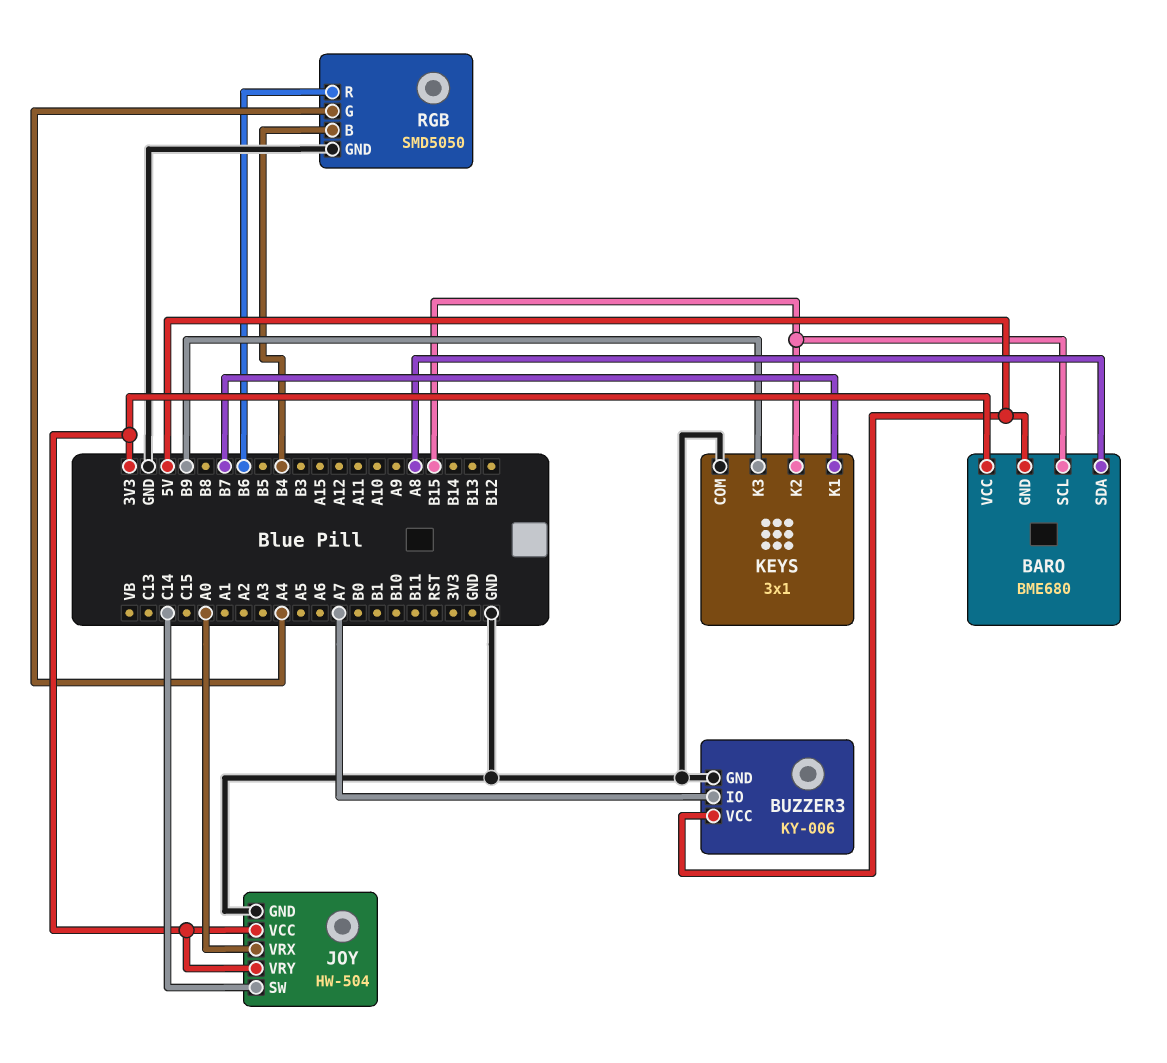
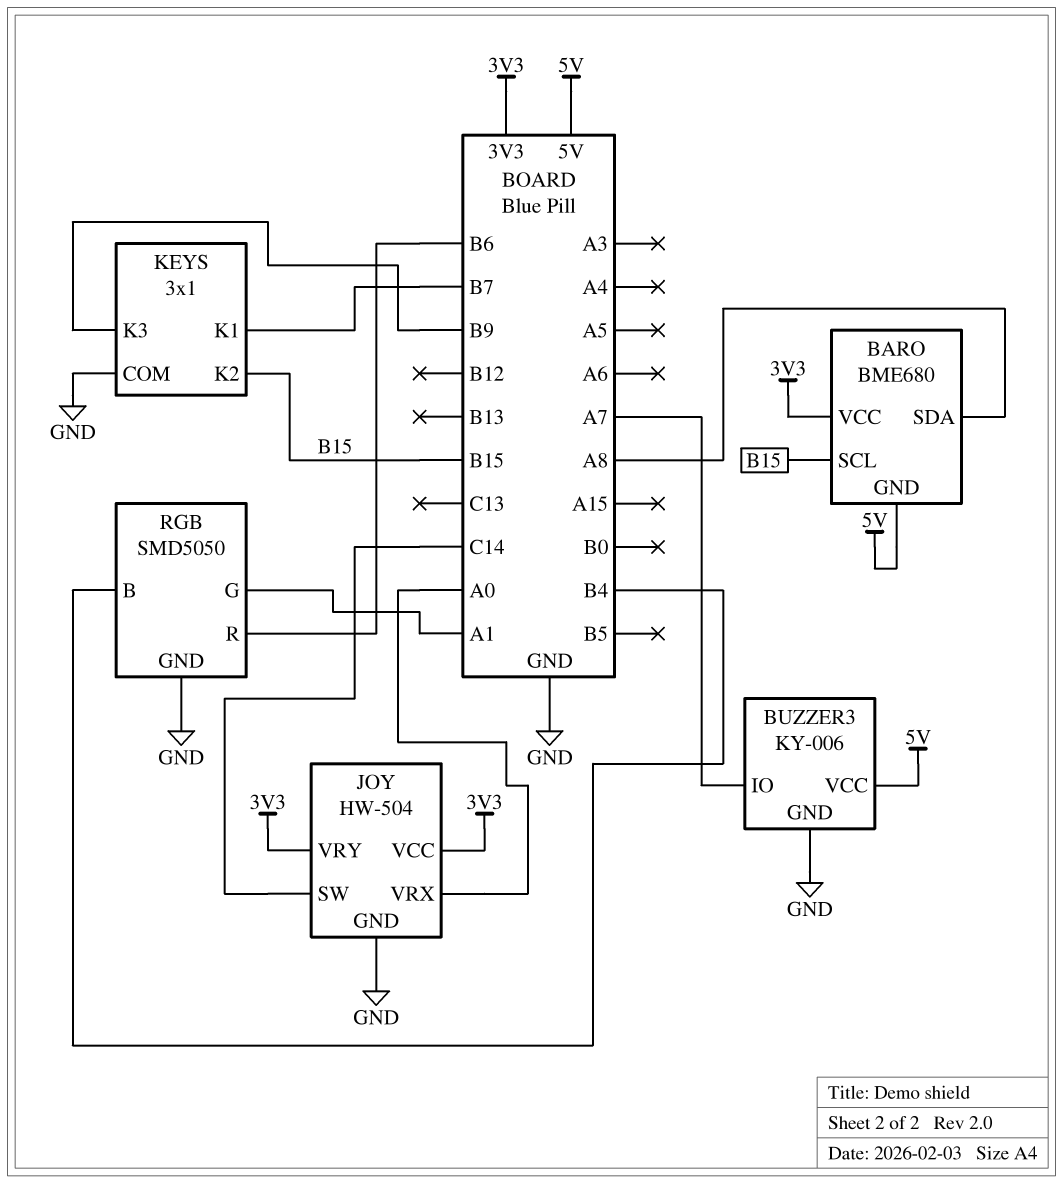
RGB pin G: A4 -> A1

